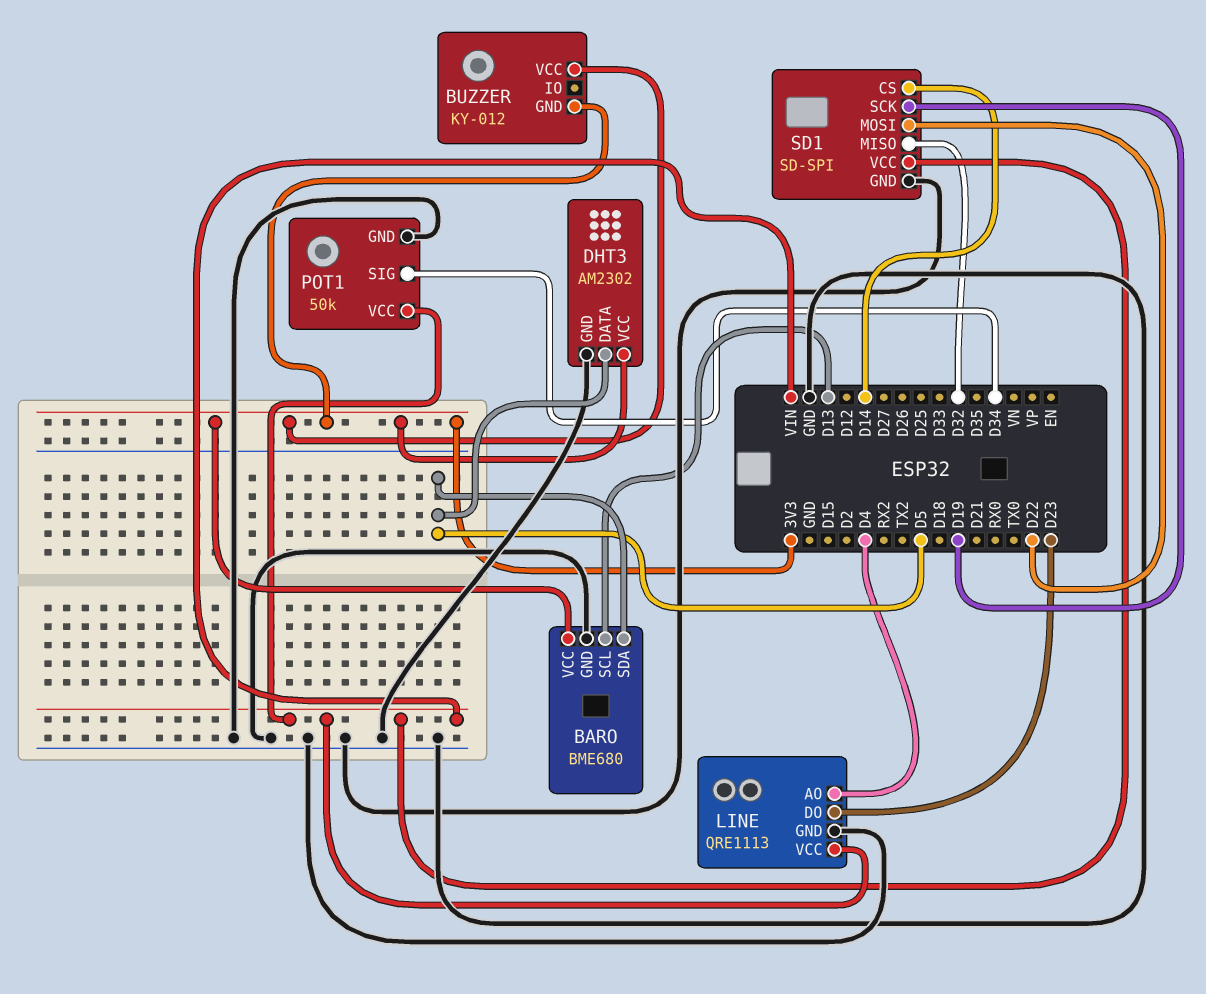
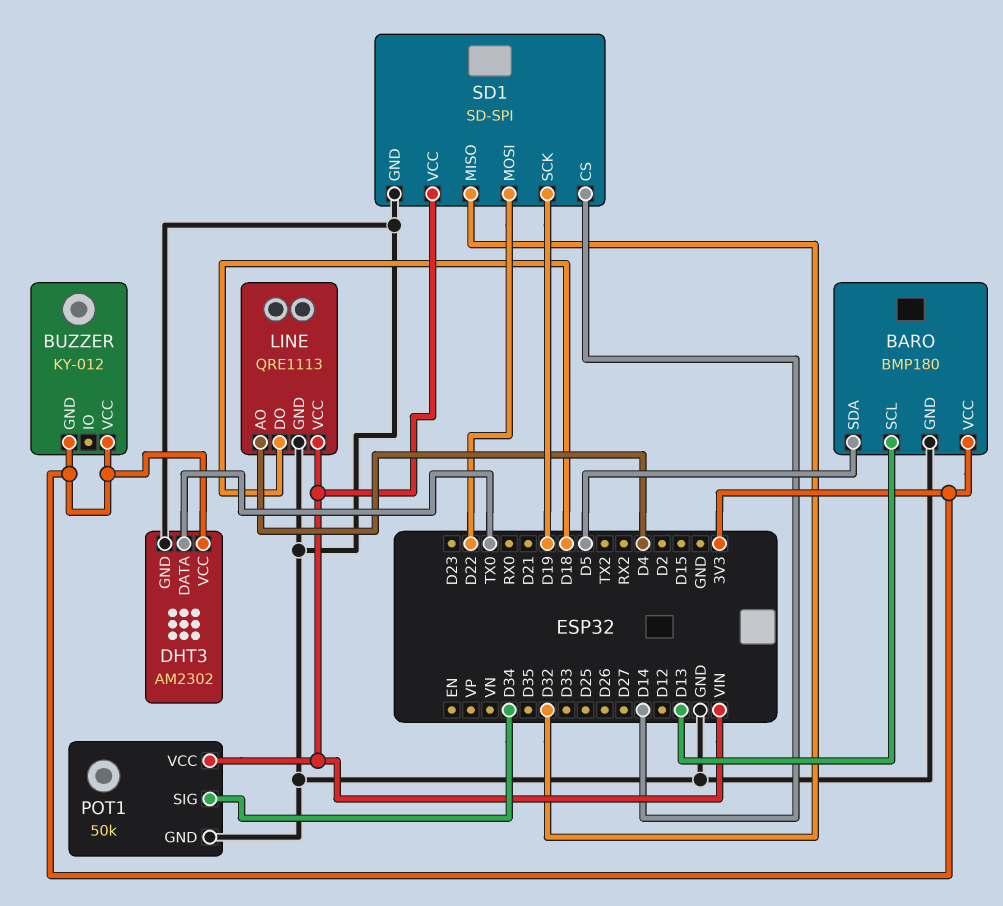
BARO: BME680 -> BMP180
DHT3 pin DATA: D5 -> TX0
LINE pin DO: D23 -> D18

